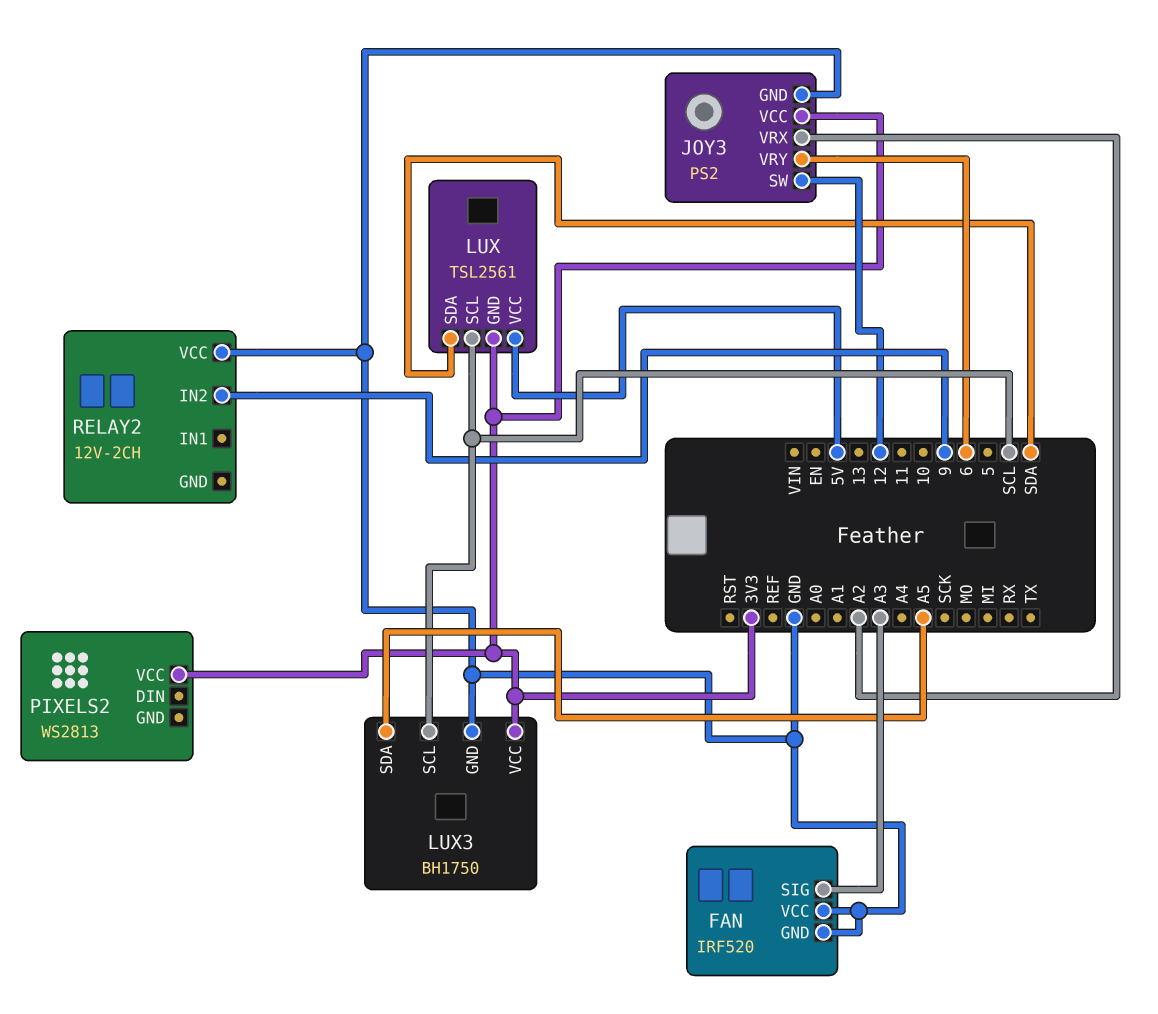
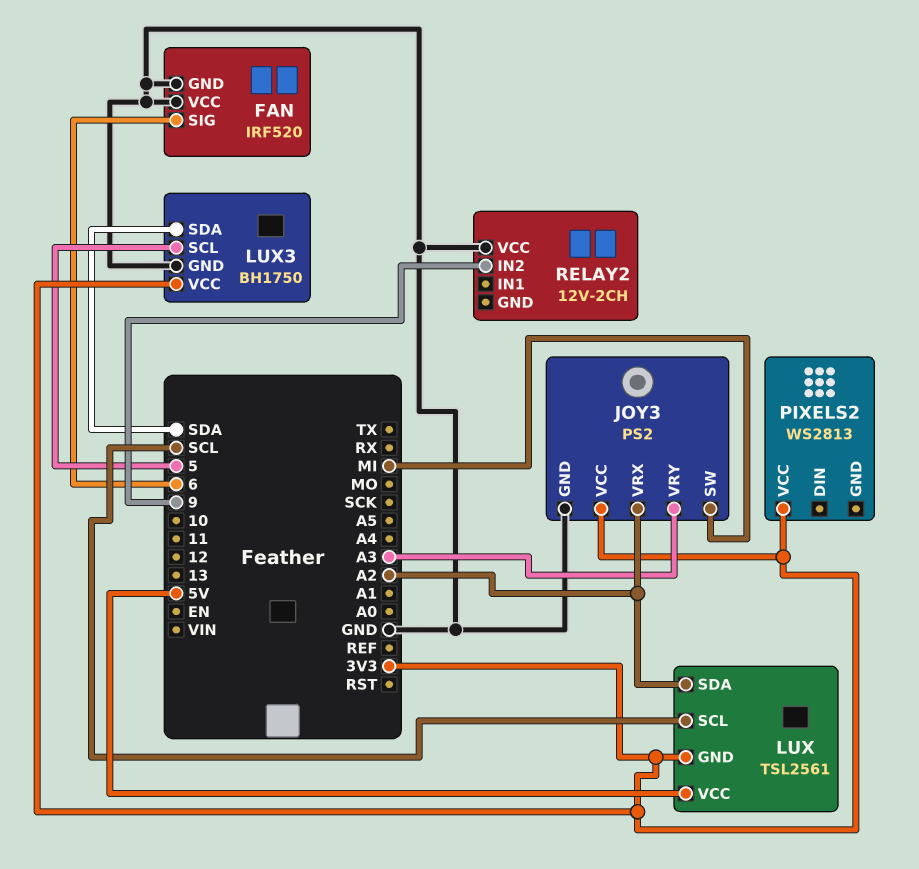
FAN pin SIG: A3 -> 6
JOY3 pin SW: 12 -> MI
JOY3 pin VRY: 6 -> A3
LUX pin SDA: SDA -> A2
LUX3 pin SCL: SCL -> 5
LUX3 pin SDA: A5 -> SDA

